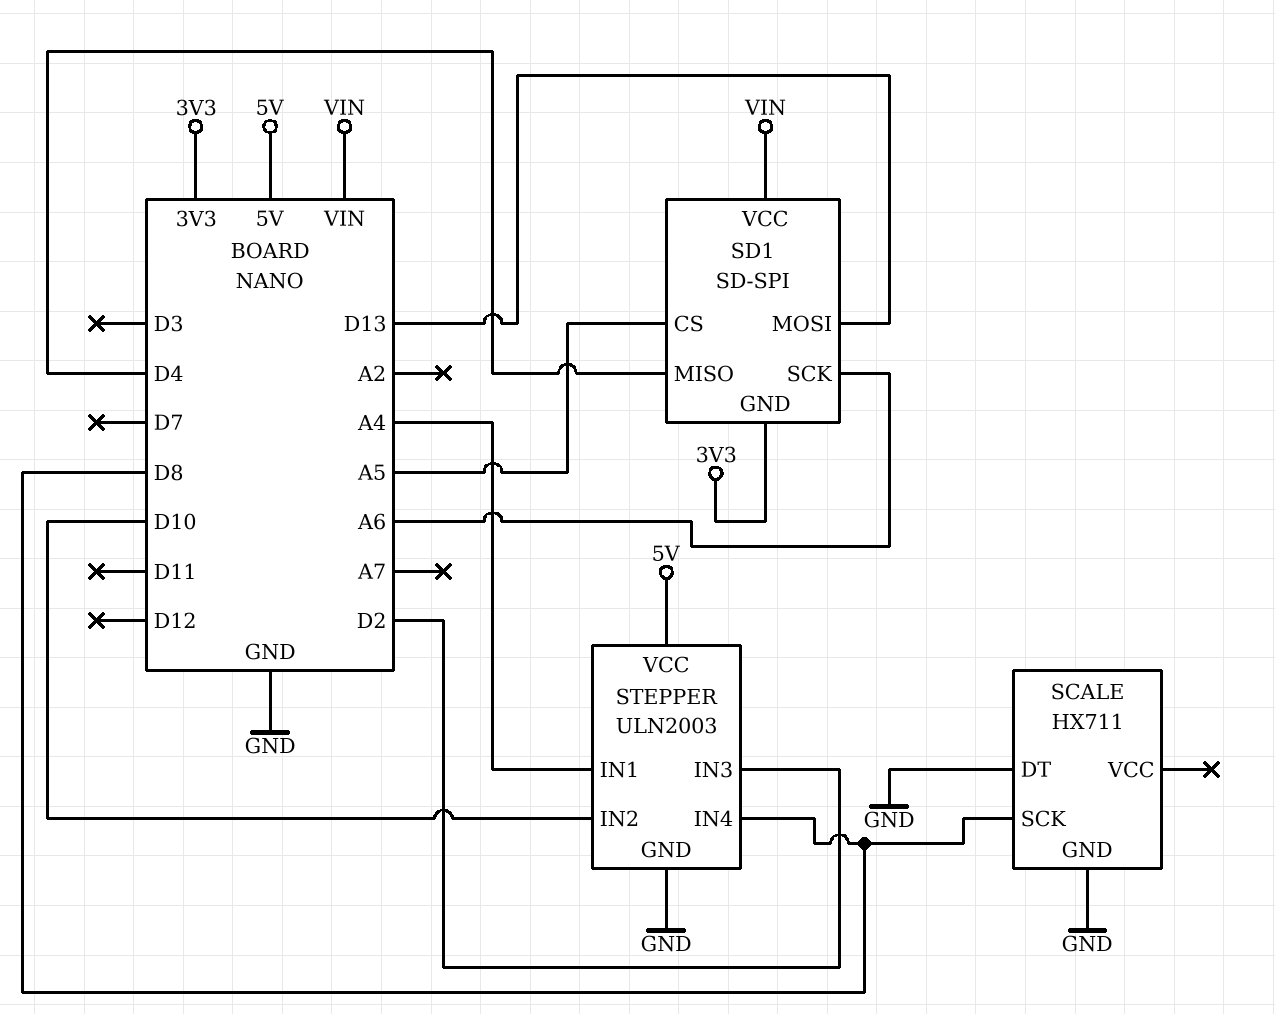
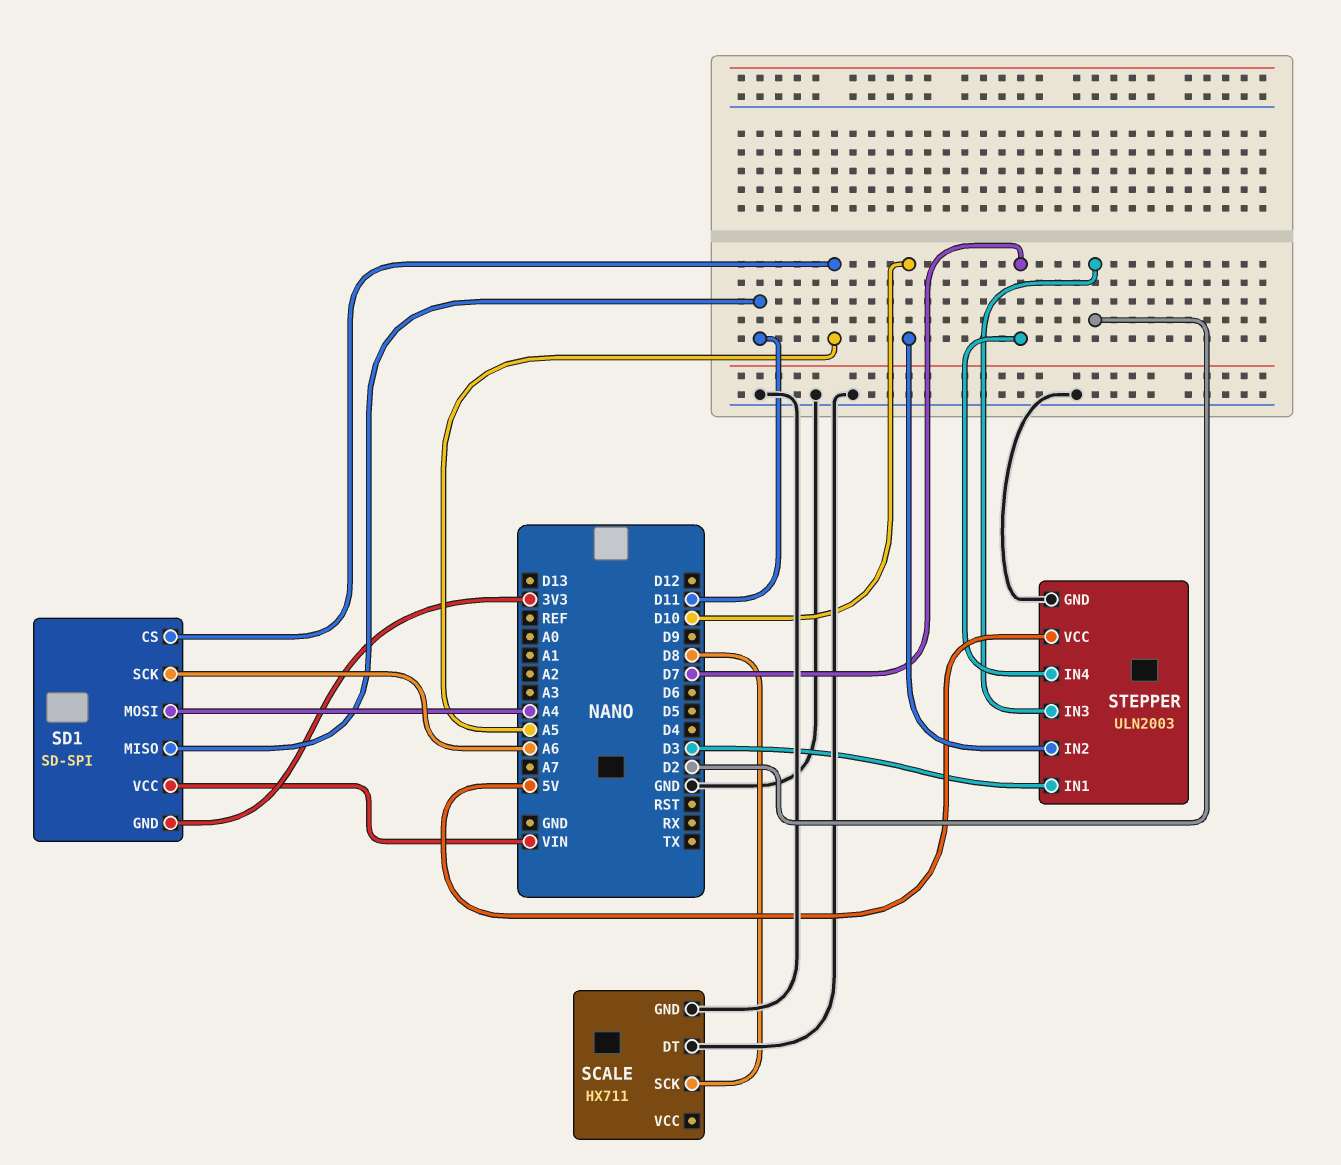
SD1 pin MISO: D4 -> D11
SD1 pin MOSI: D13 -> A4
STEPPER pin IN1: A4 -> D3
STEPPER pin IN4: D8 -> D7

